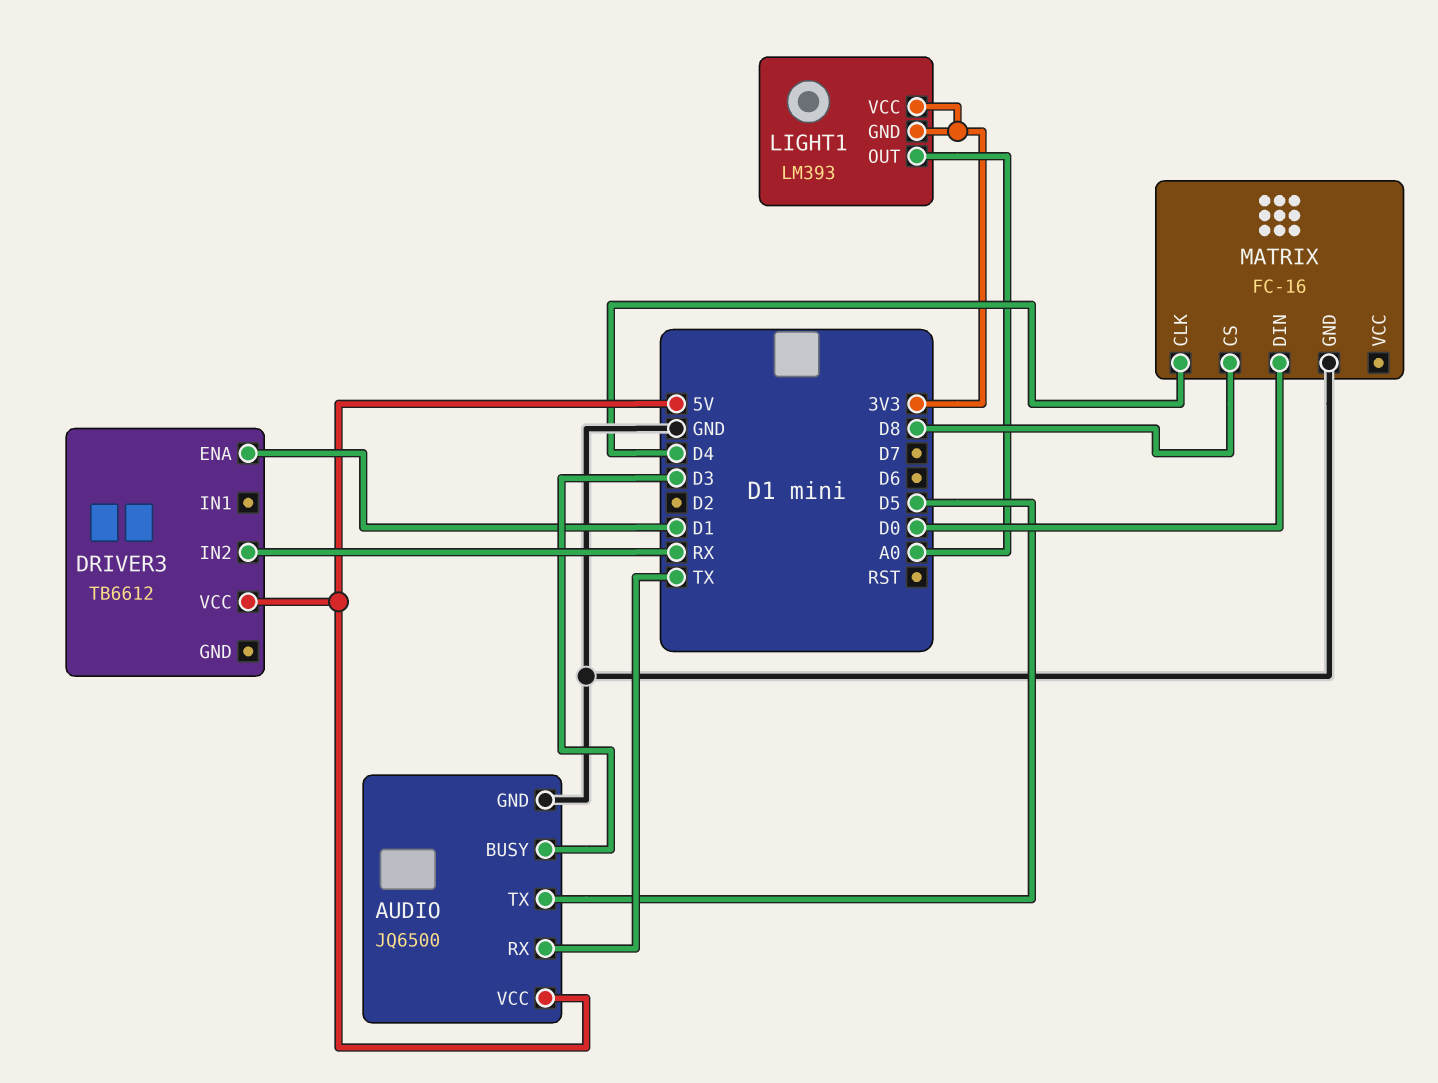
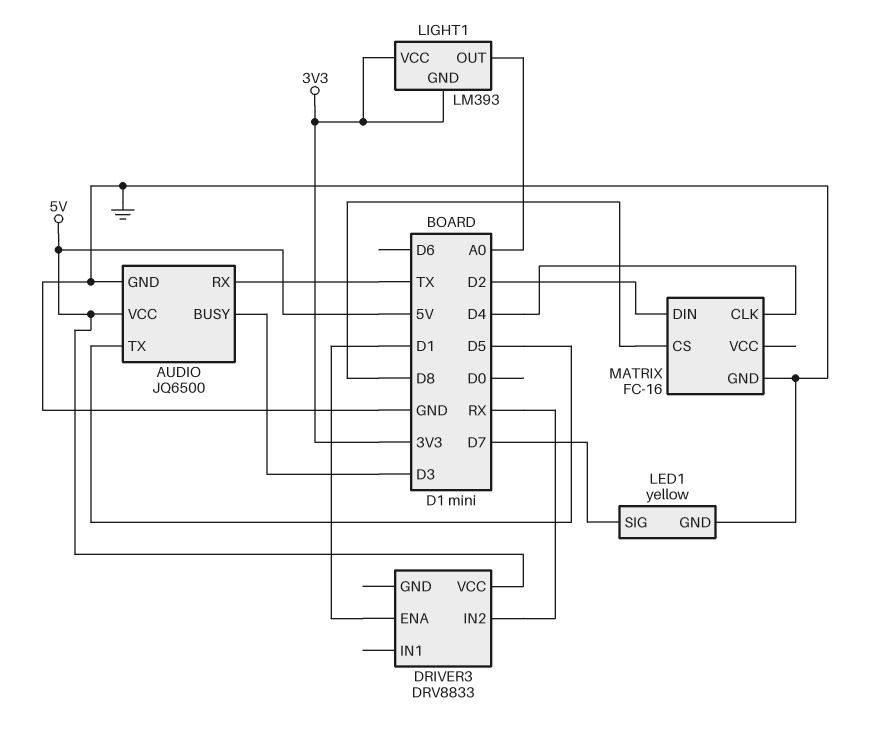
DRIVER3: TB6612 -> DRV8833
LED1: none -> yellow
LED1 pin GND: none -> GND
LED1 pin SIG: none -> D7
MATRIX pin DIN: D0 -> D2

